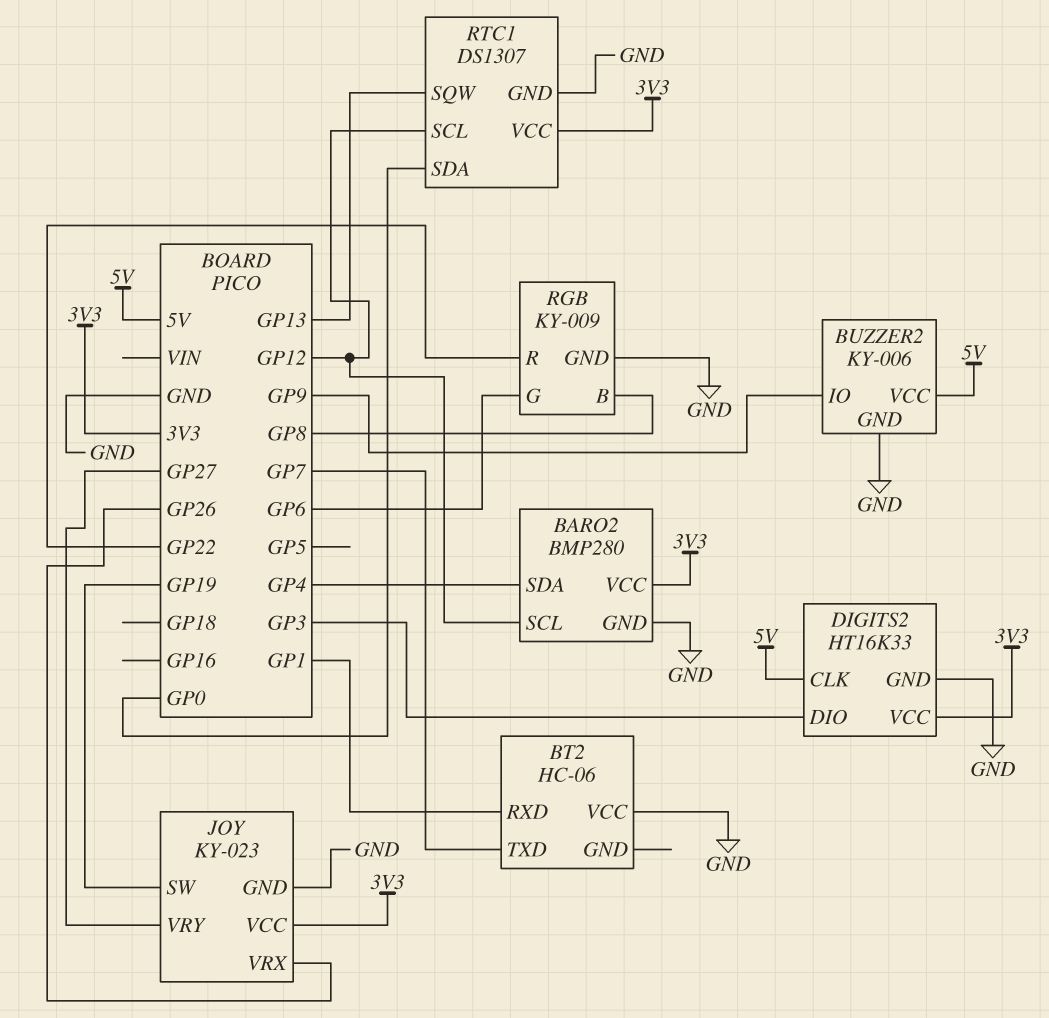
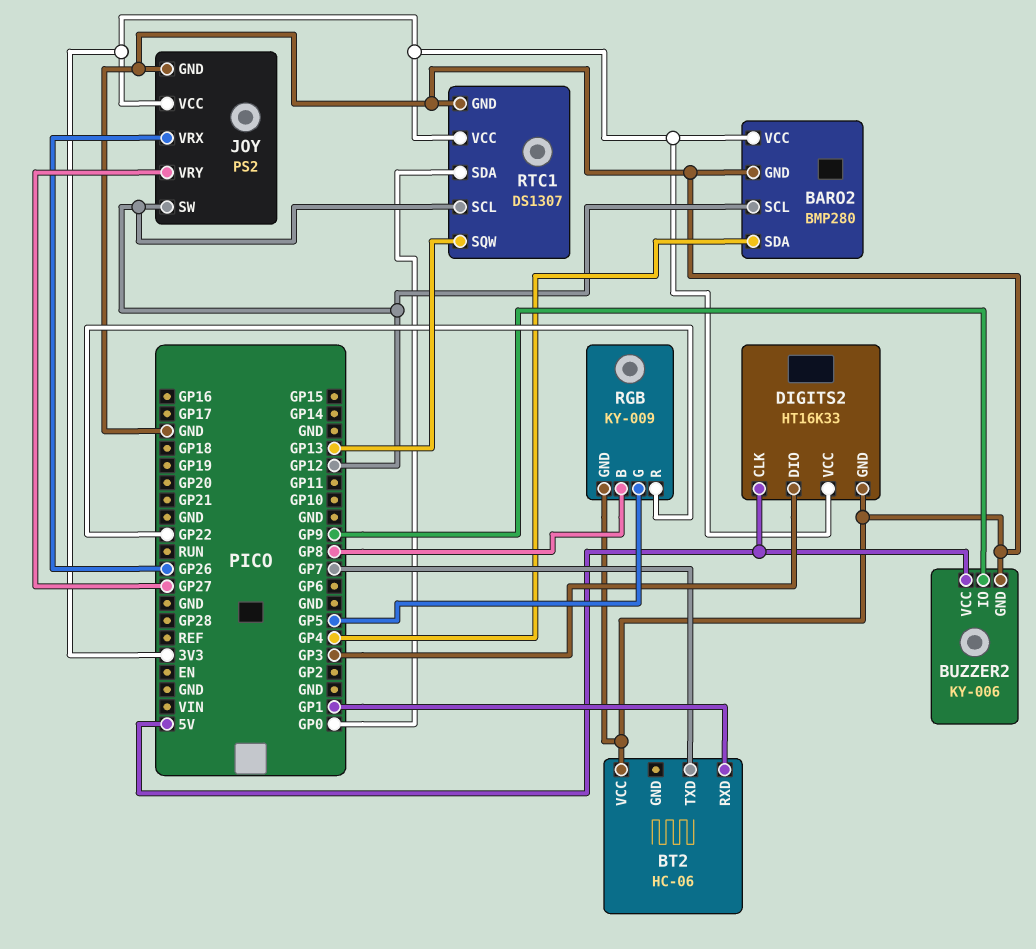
JOY: KY-023 -> PS2
JOY pin SW: GP19 -> GP12
RGB pin G: GP6 -> GP5

